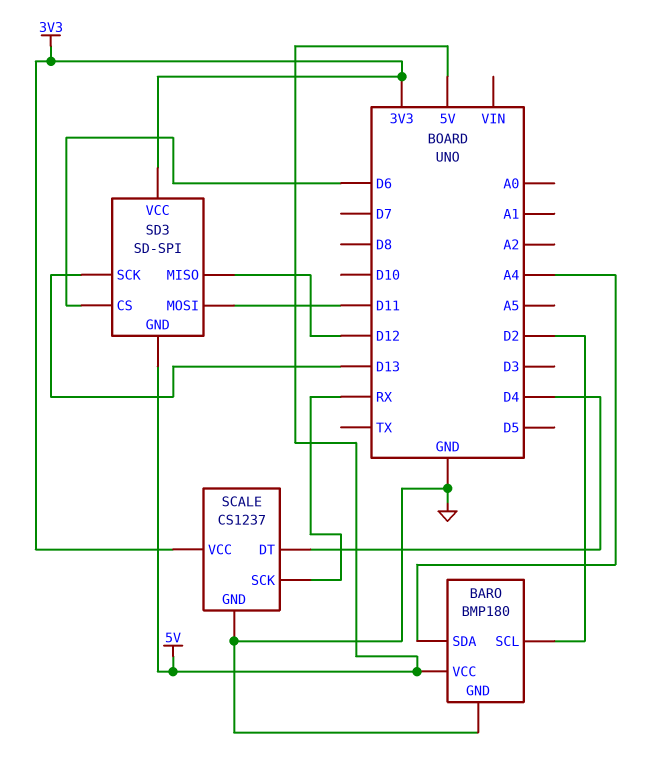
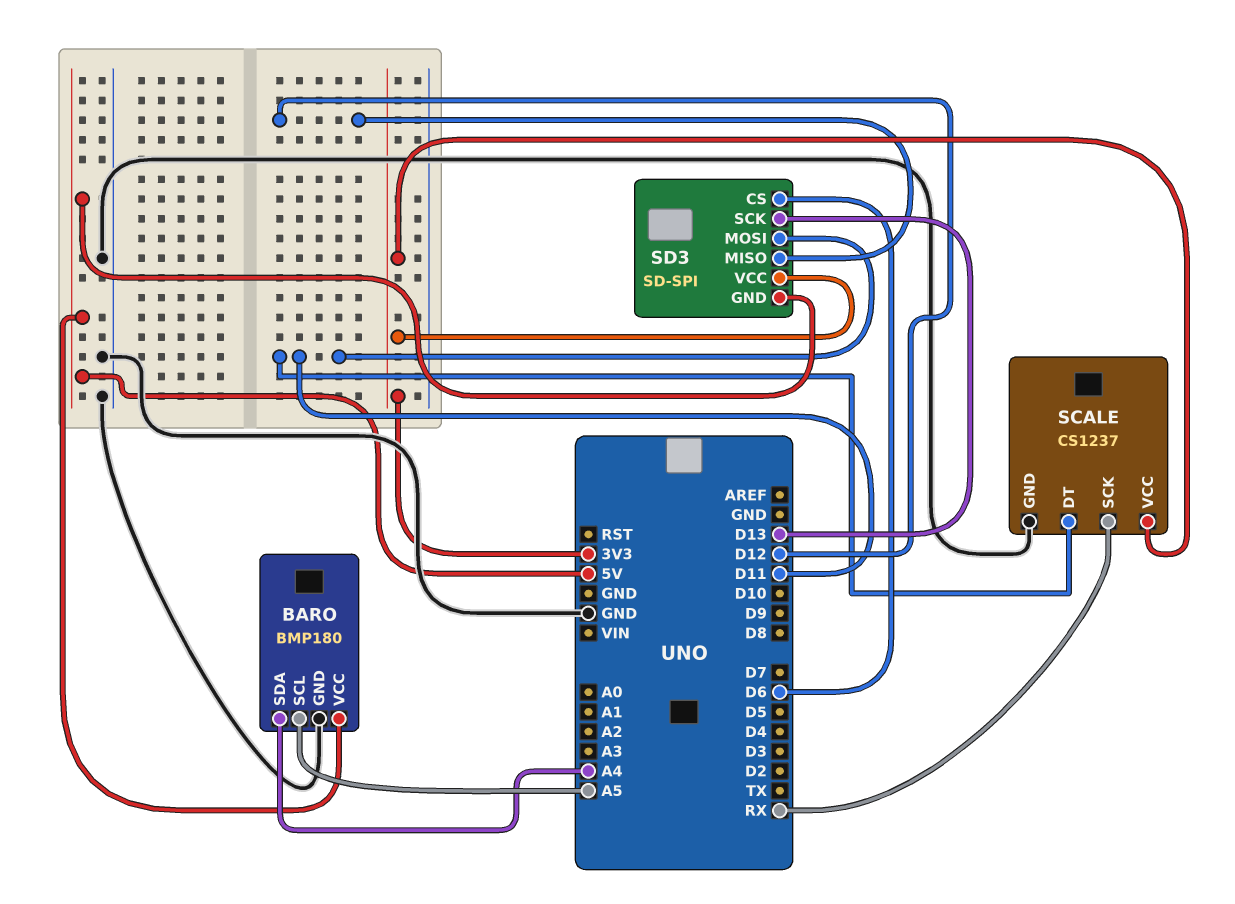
BARO pin SCL: D2 -> A5
SCALE pin DT: D4 -> D11

